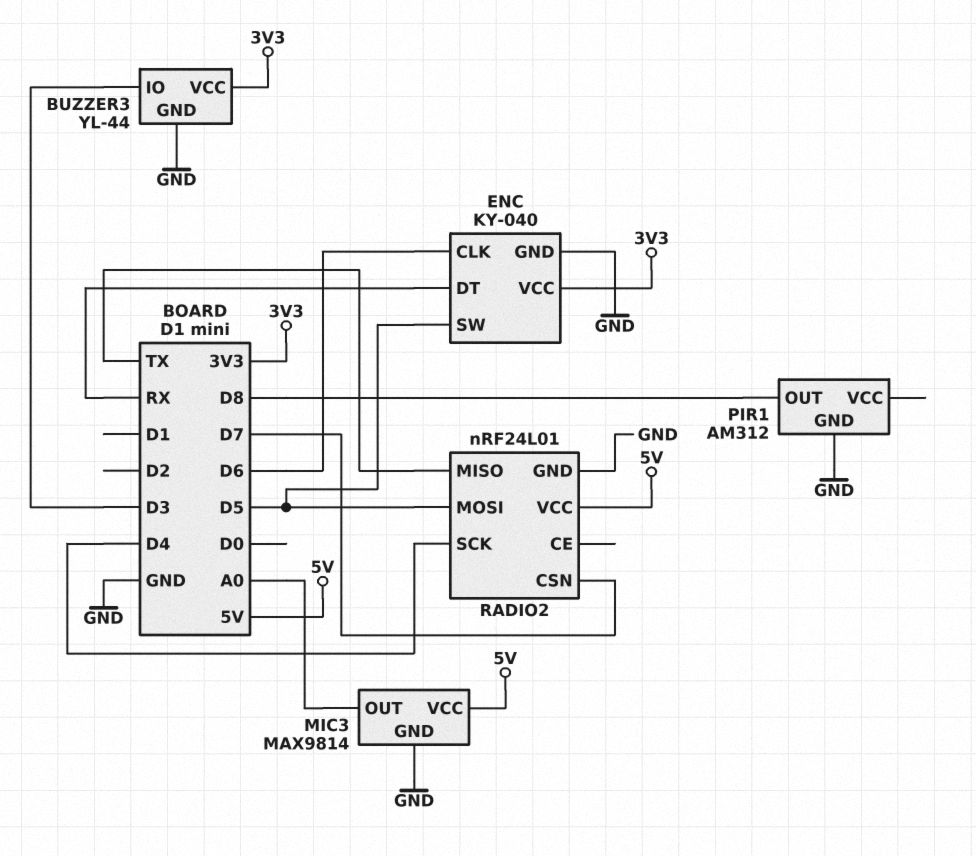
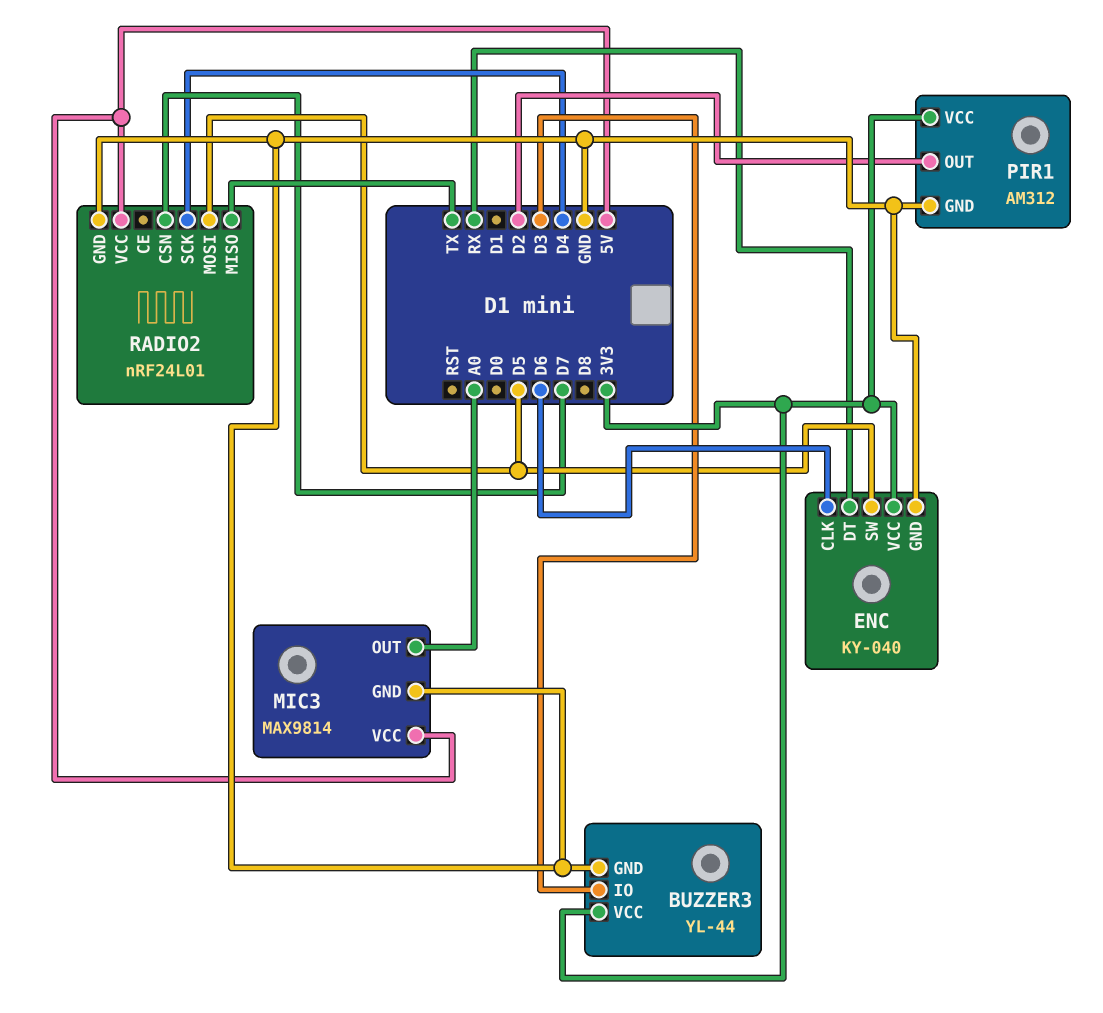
PIR1 pin OUT: D8 -> D2
PIR1 pin VCC: none -> 3V3

